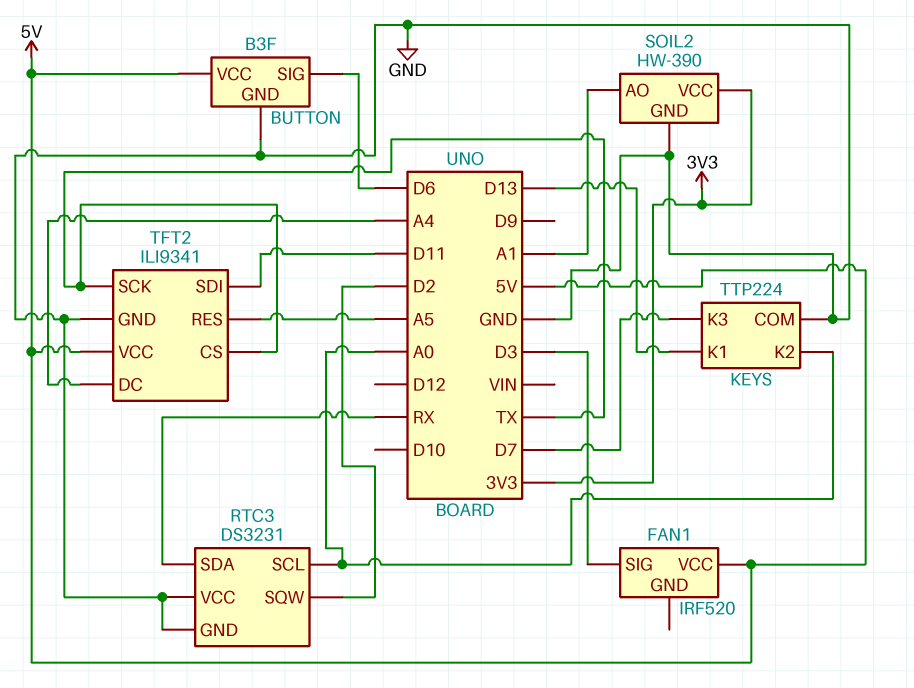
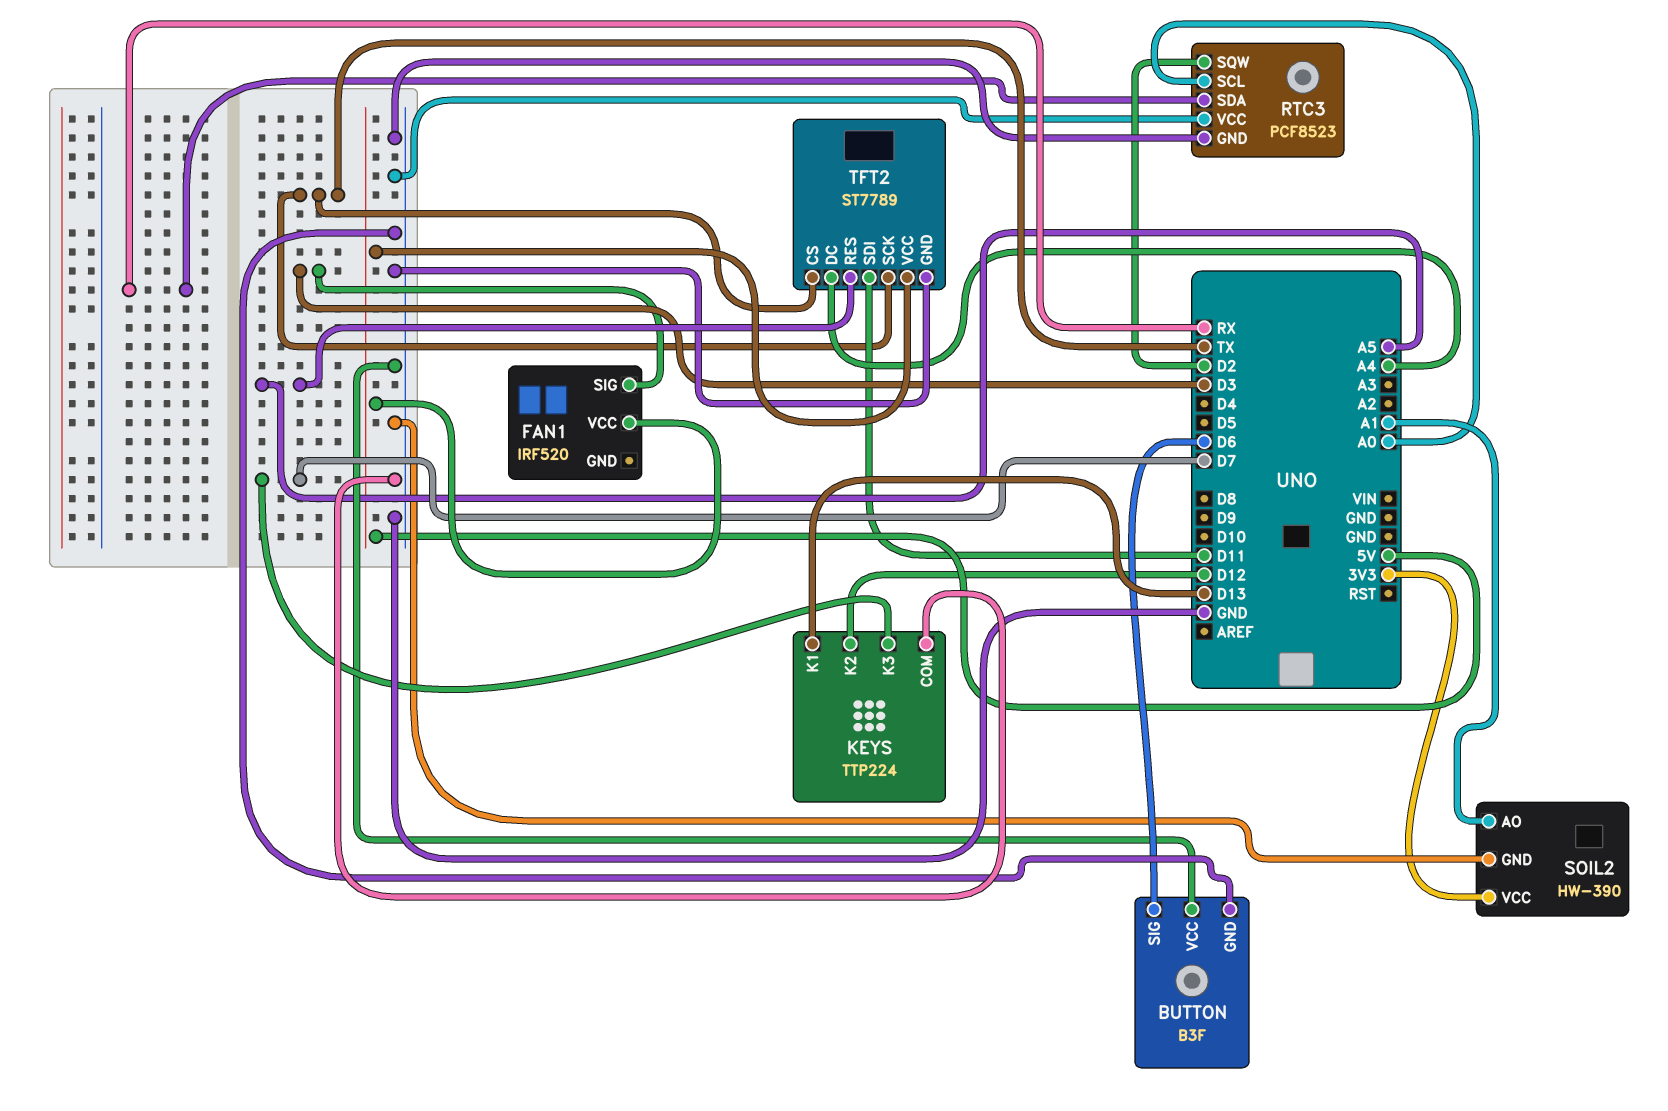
BUTTON pin VCC: 5V -> GND
KEYS pin K2: A0 -> D12
RTC3: DS3231 -> PCF8523
TFT2: ILI9341 -> ST7789

